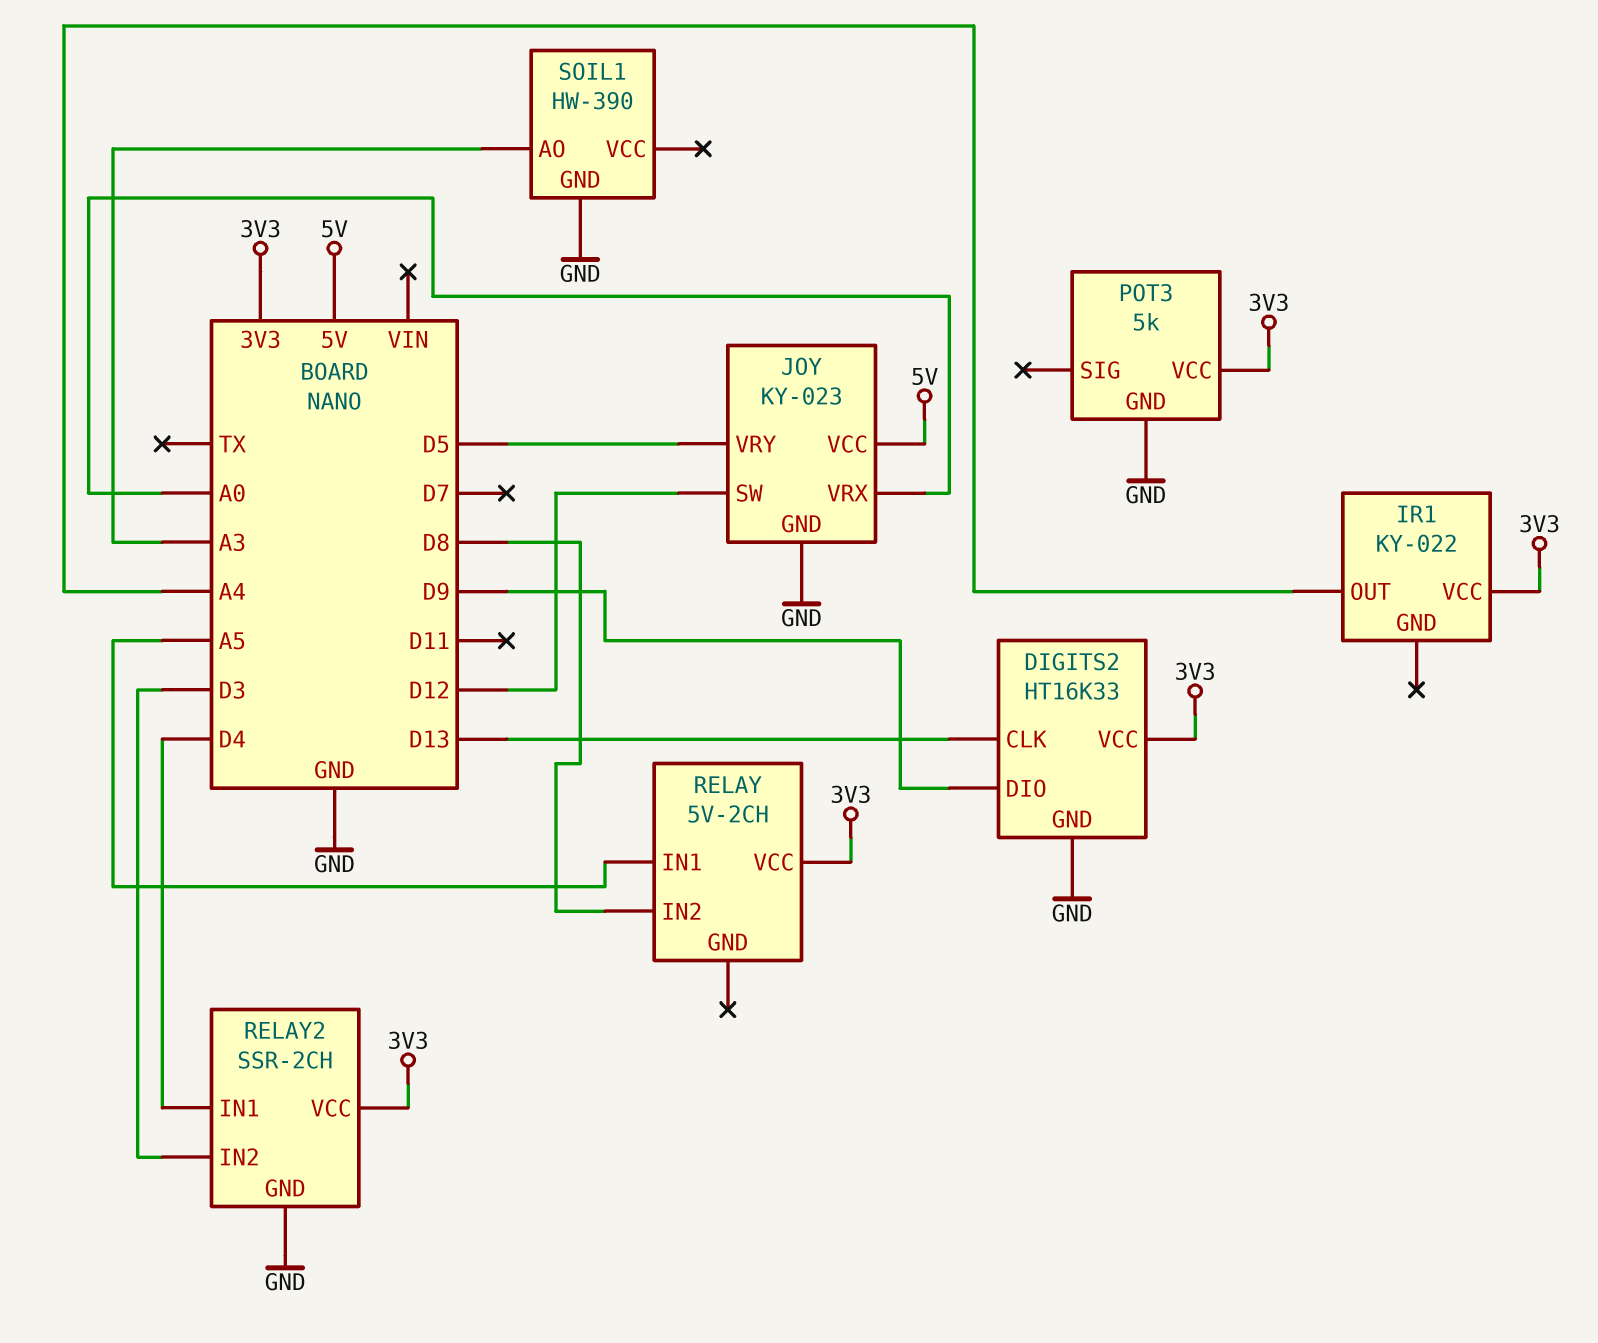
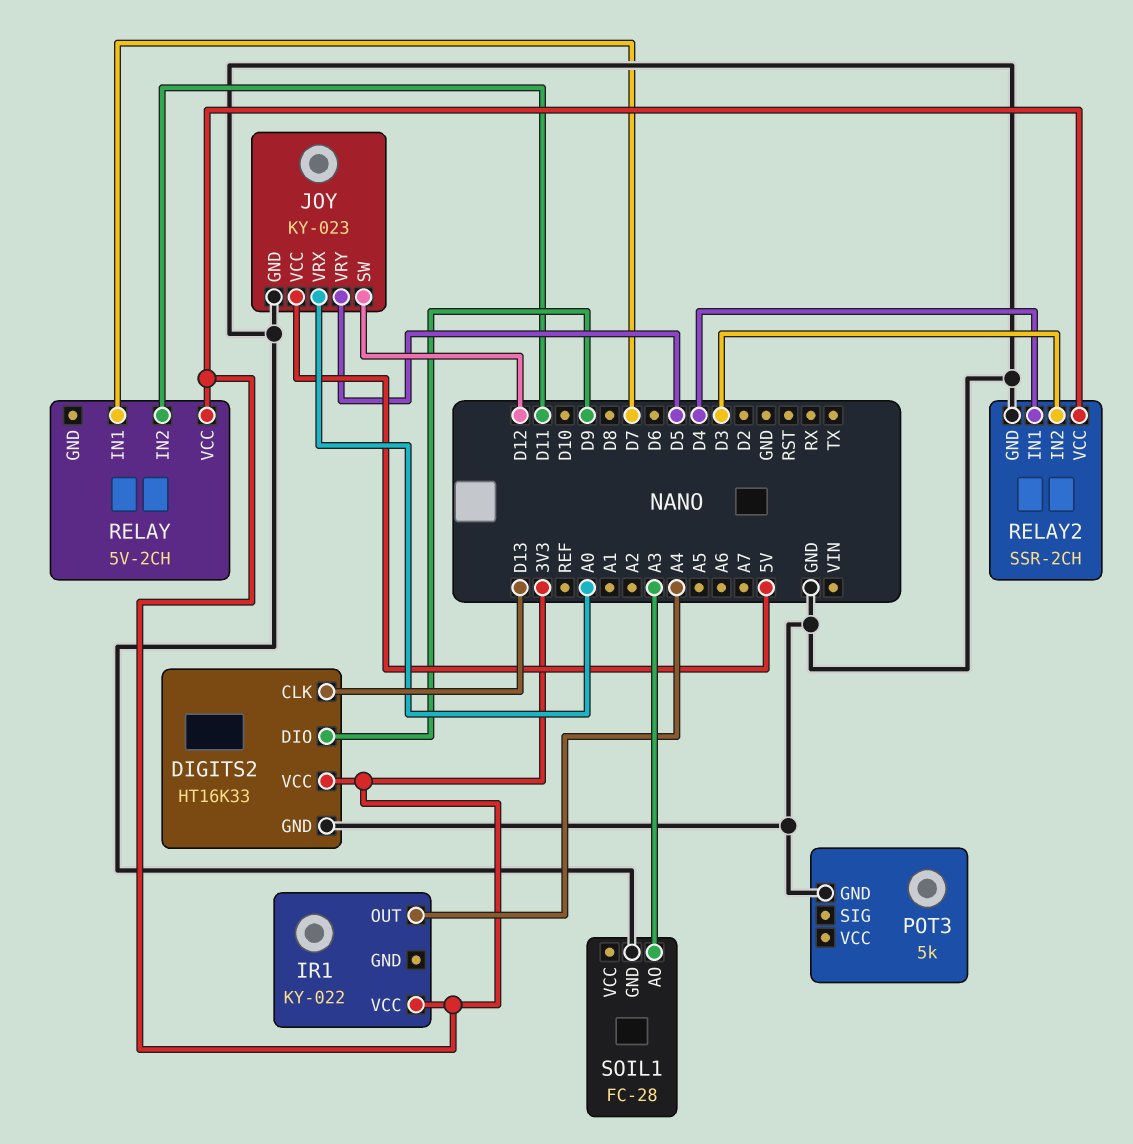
POT3 pin VCC: 3V3 -> none
RELAY pin IN1: A5 -> D7
RELAY pin IN2: D8 -> D11
SOIL1: HW-390 -> FC-28

